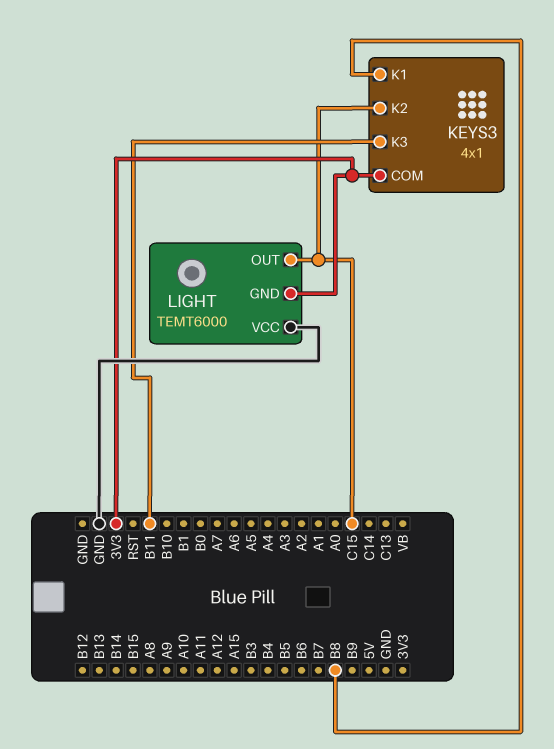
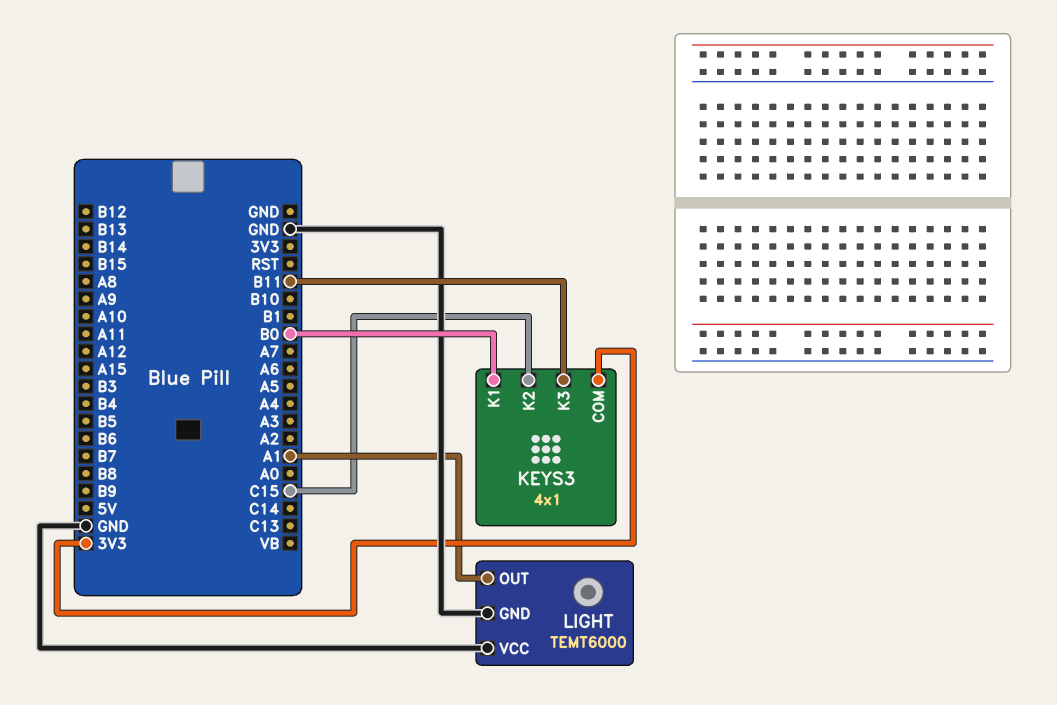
KEYS3 pin K1: B8 -> B0
LIGHT pin GND: 3V3 -> GND
LIGHT pin OUT: C15 -> A1

